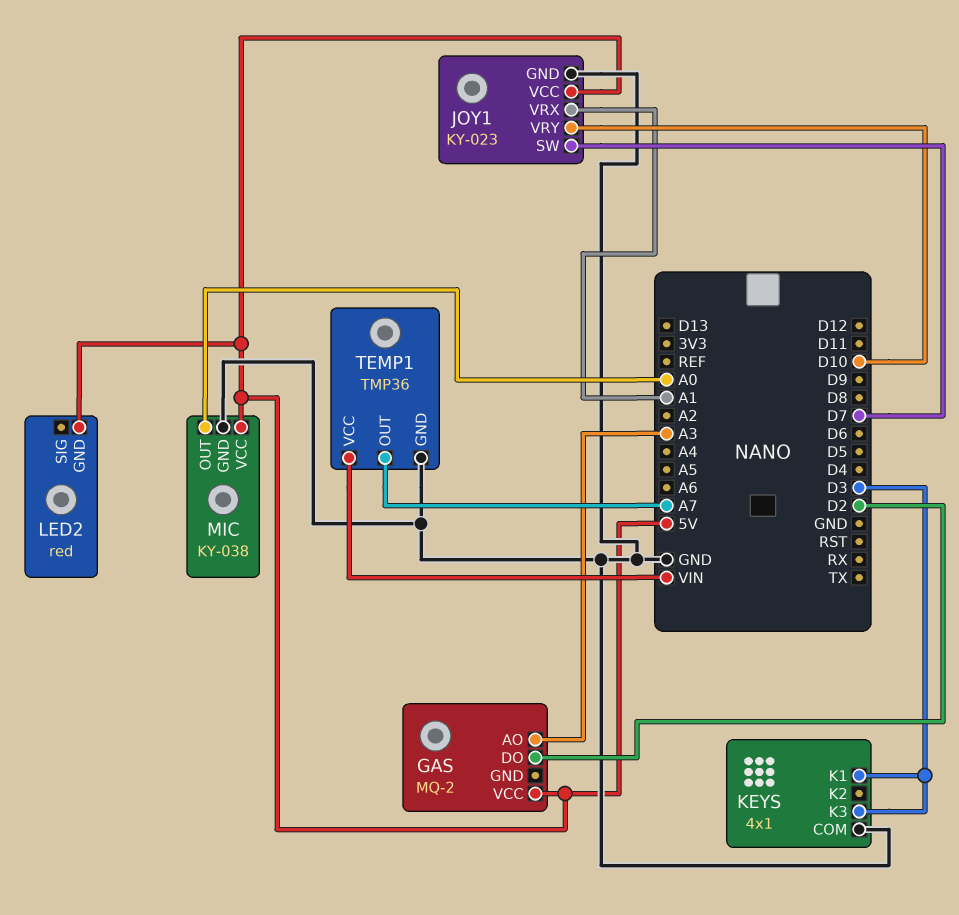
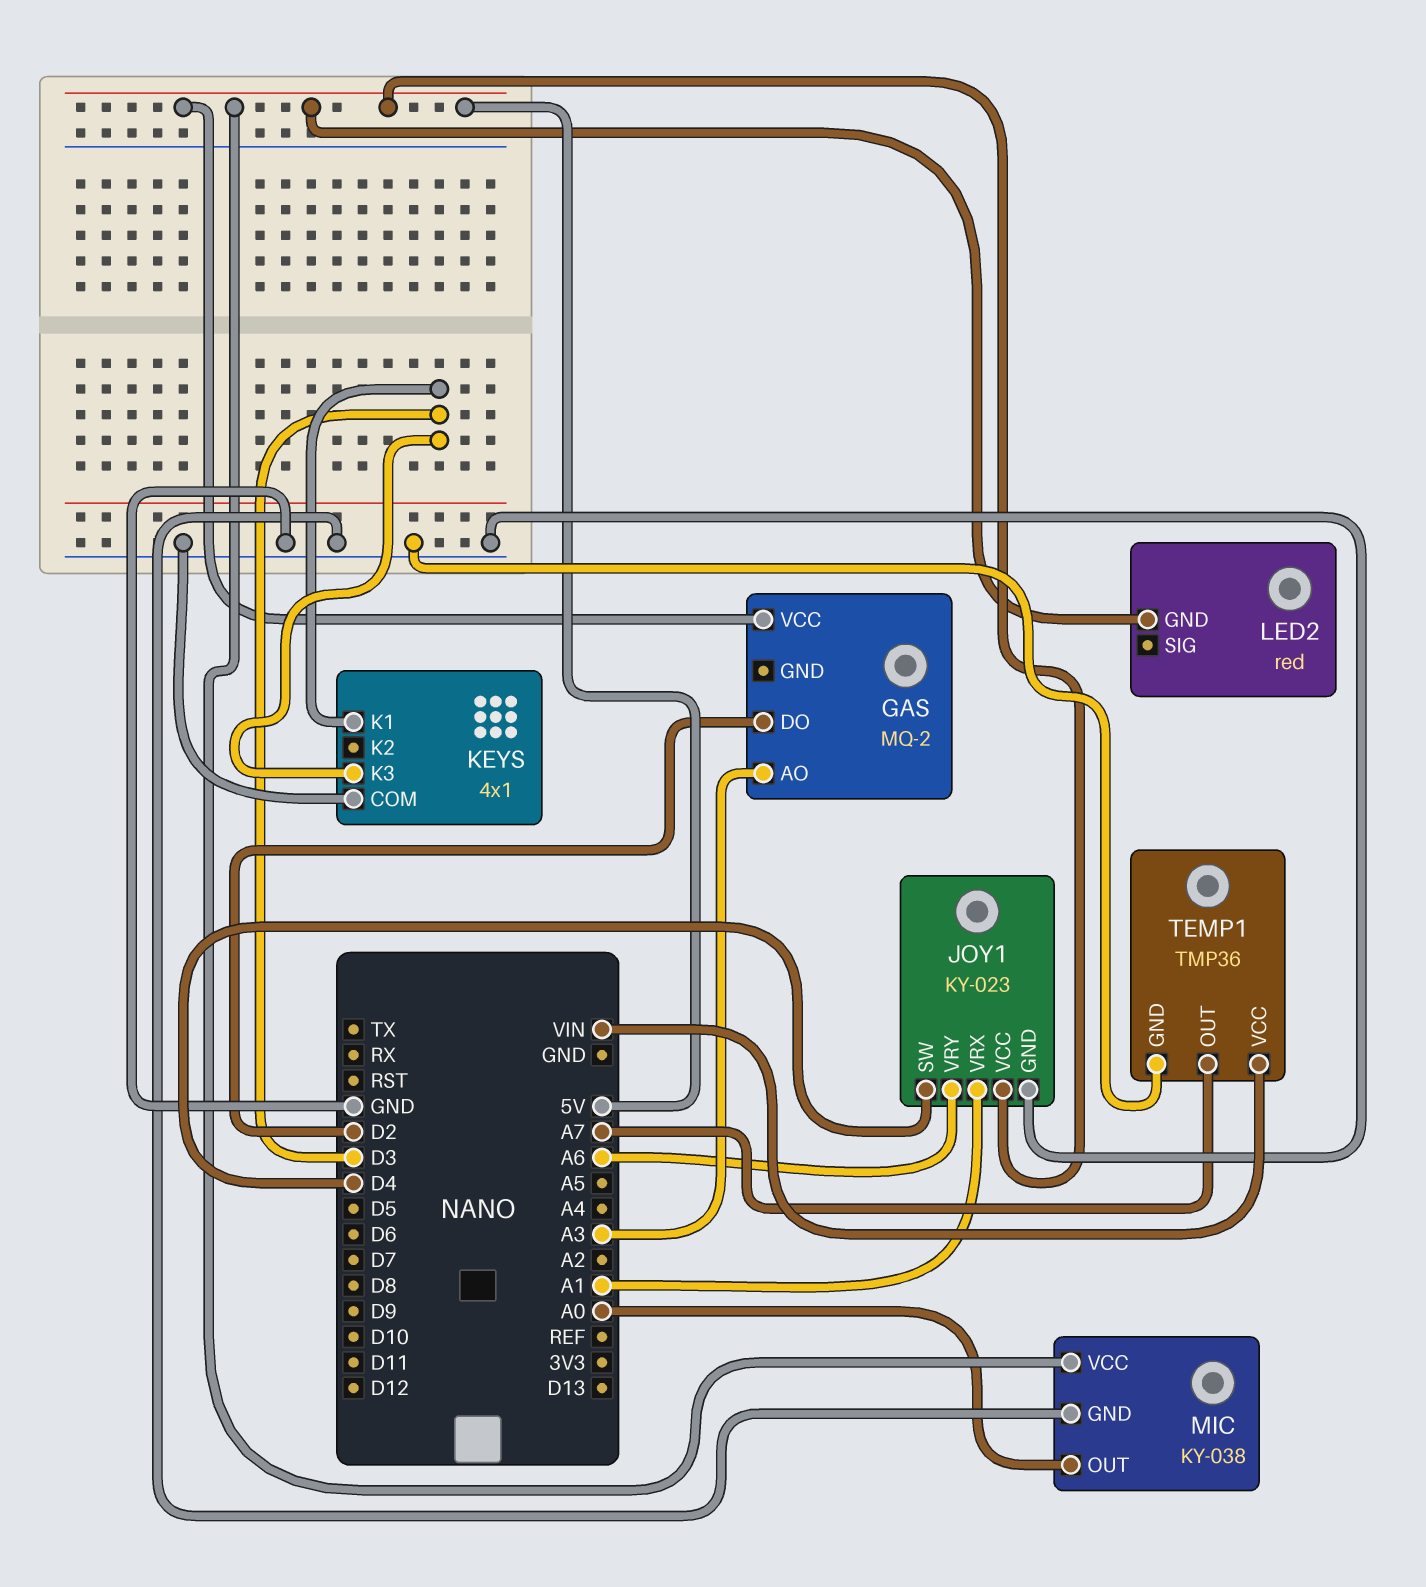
JOY1 pin SW: D7 -> D4
JOY1 pin VRY: D10 -> A6

